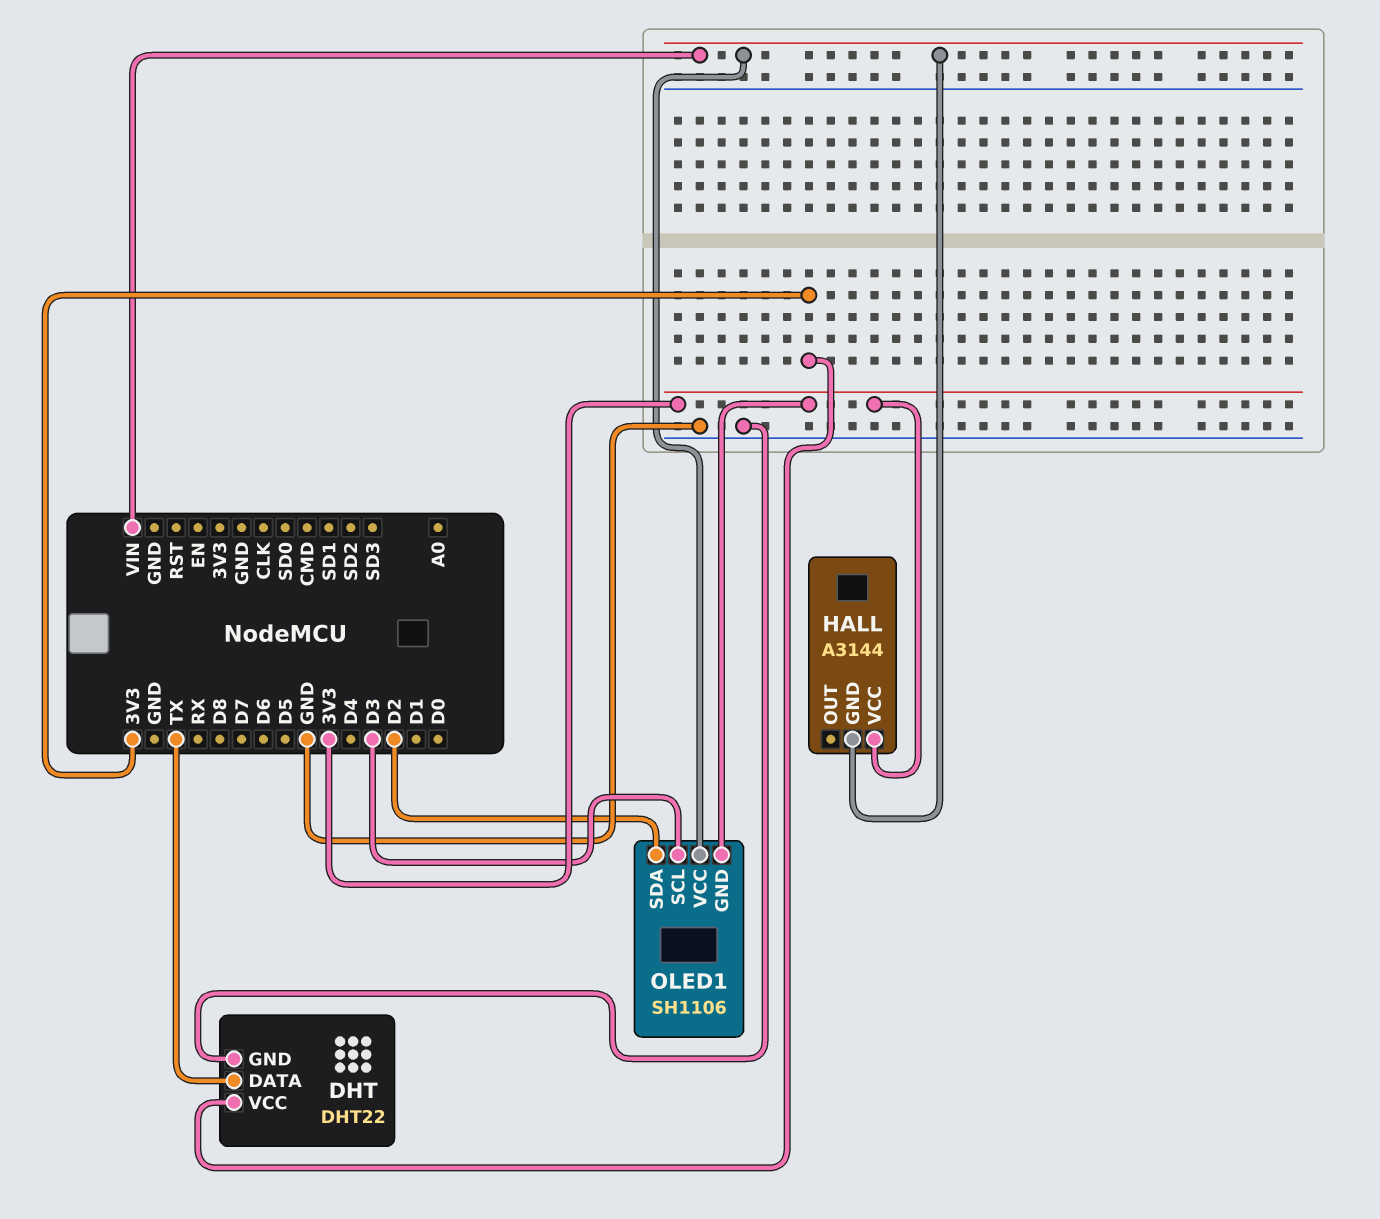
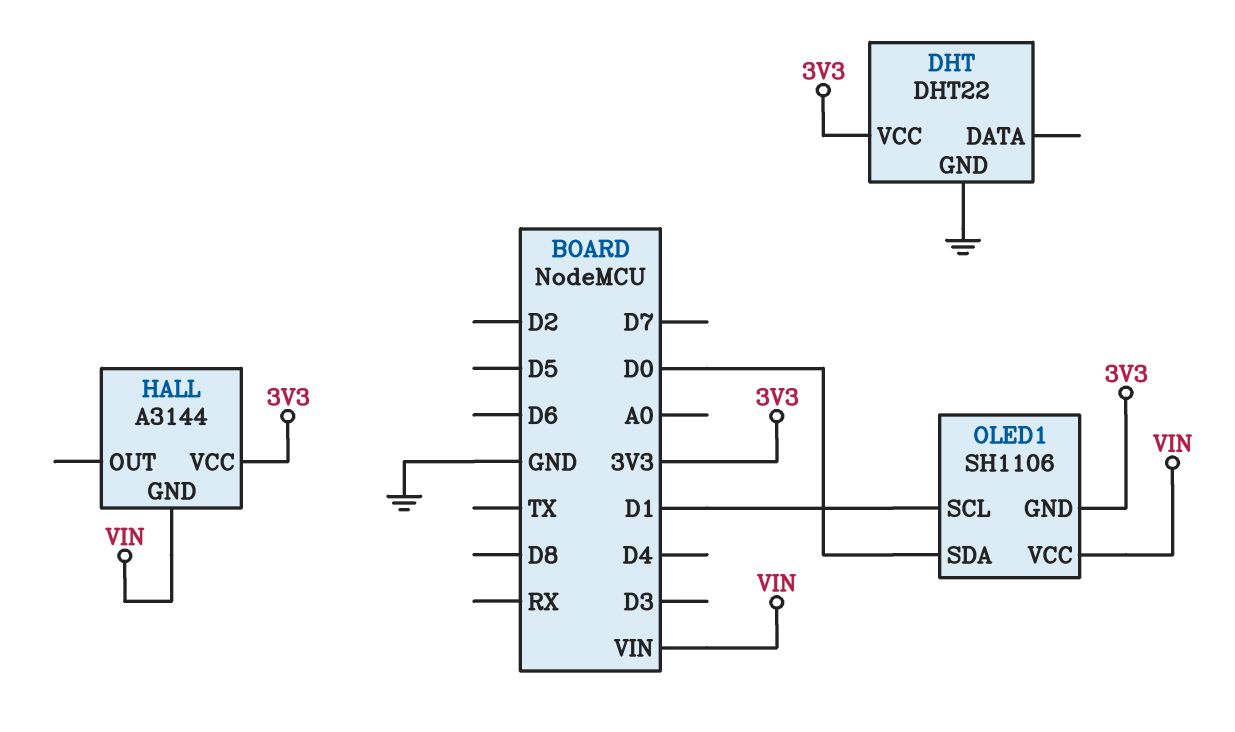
DHT pin DATA: TX -> none
OLED1 pin SCL: D3 -> D1
OLED1 pin SDA: D2 -> D0

